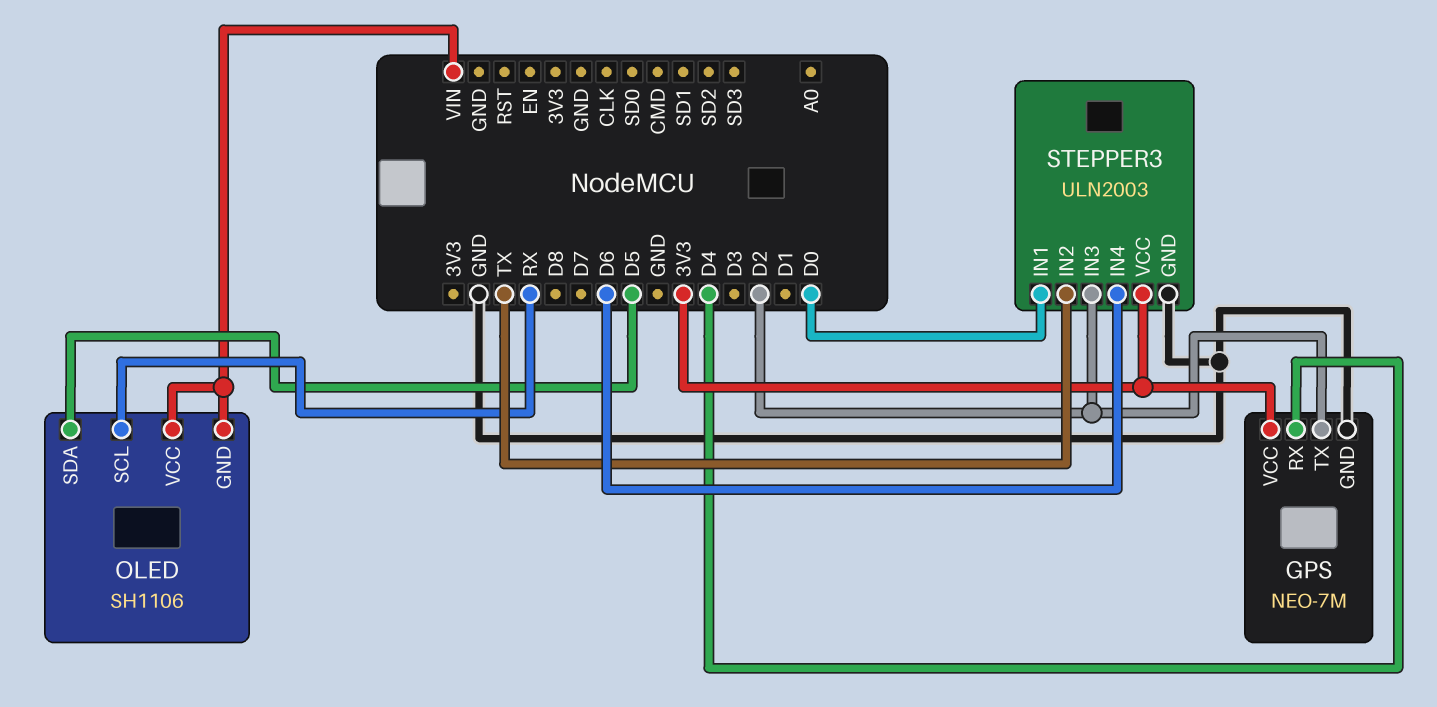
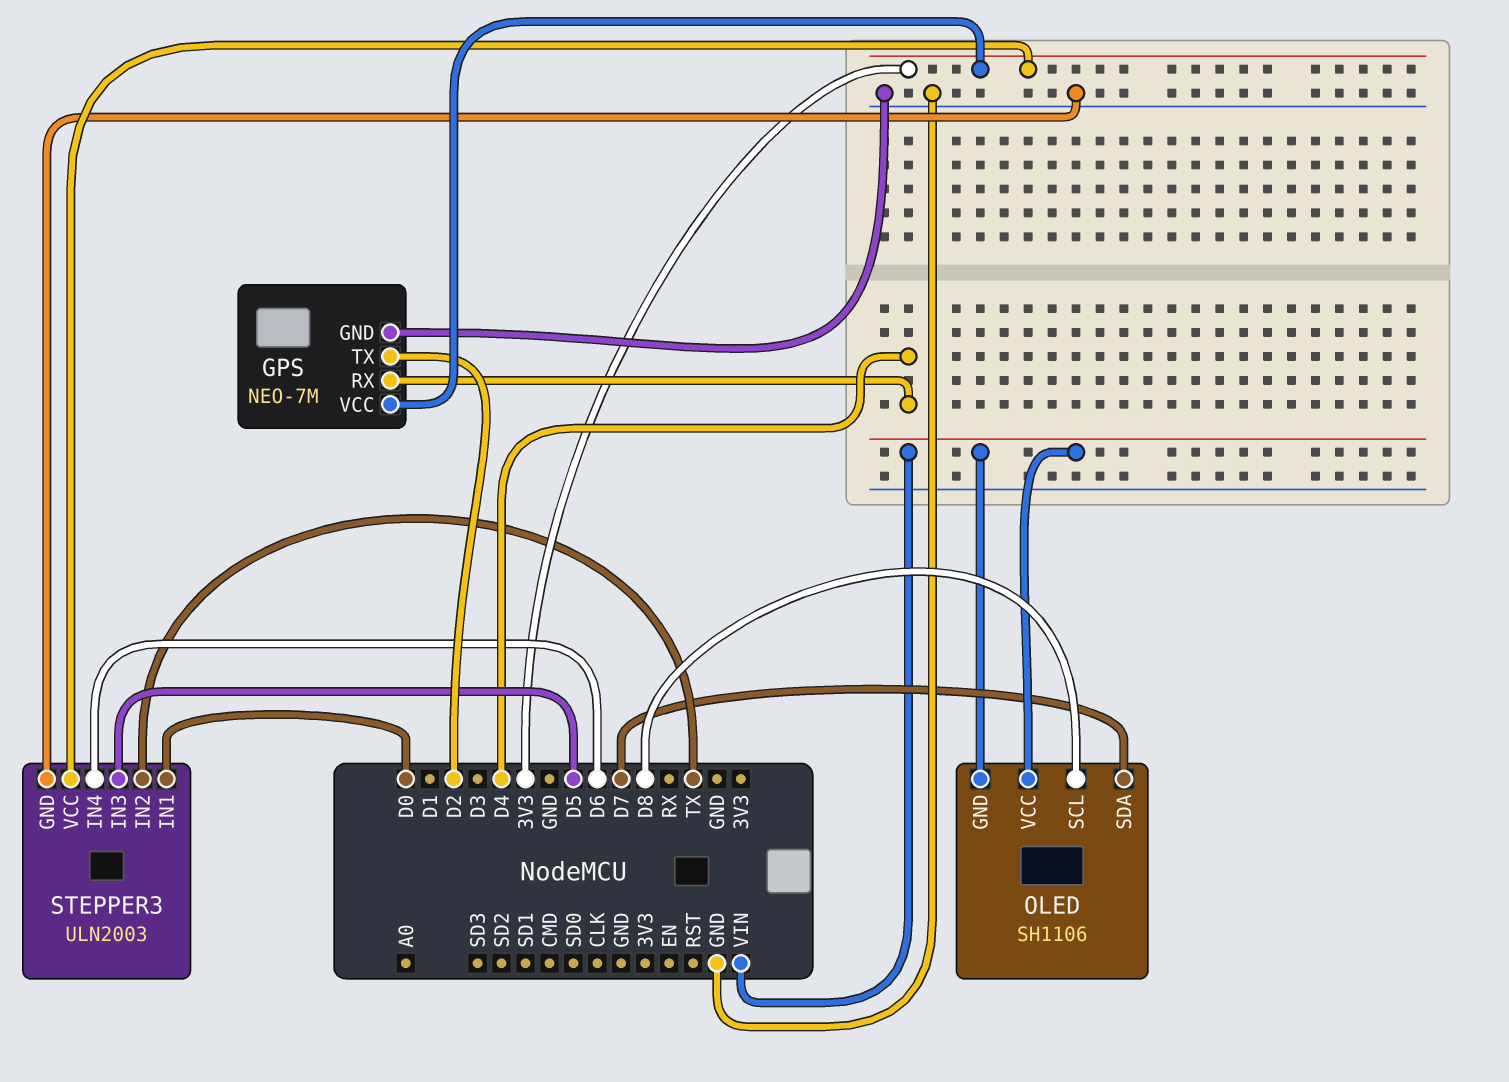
OLED pin SCL: RX -> D8
OLED pin SDA: D5 -> D7
STEPPER3 pin IN3: D2 -> D5

